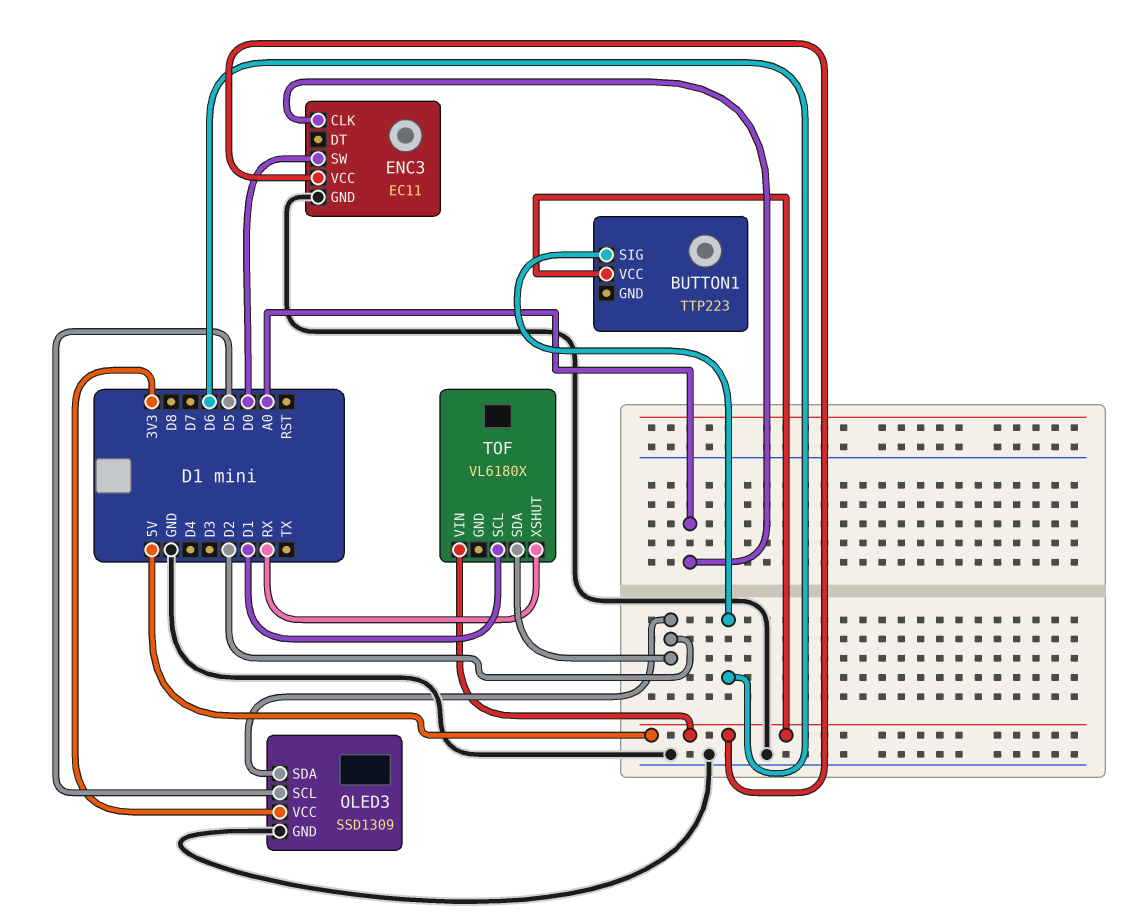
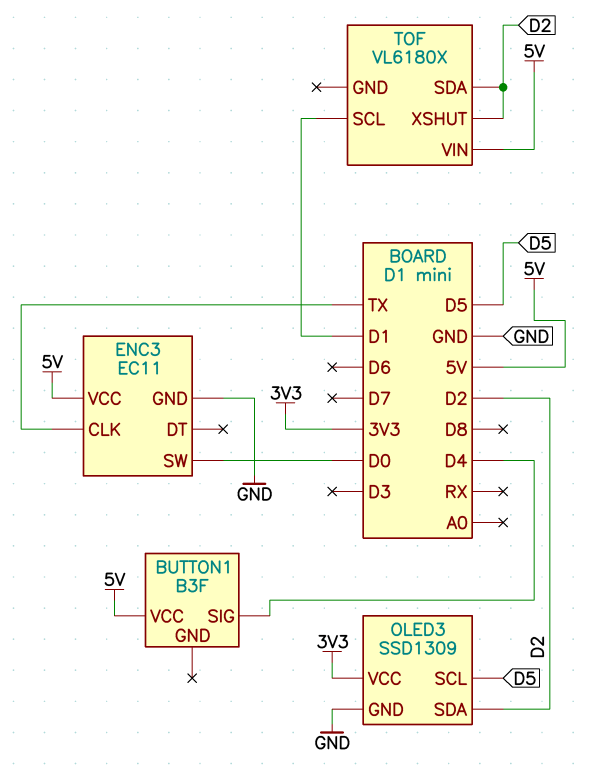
BUTTON1: TTP223 -> B3F
BUTTON1 pin SIG: D6 -> D4
ENC3 pin CLK: A0 -> TX
TOF pin XSHUT: RX -> D2

